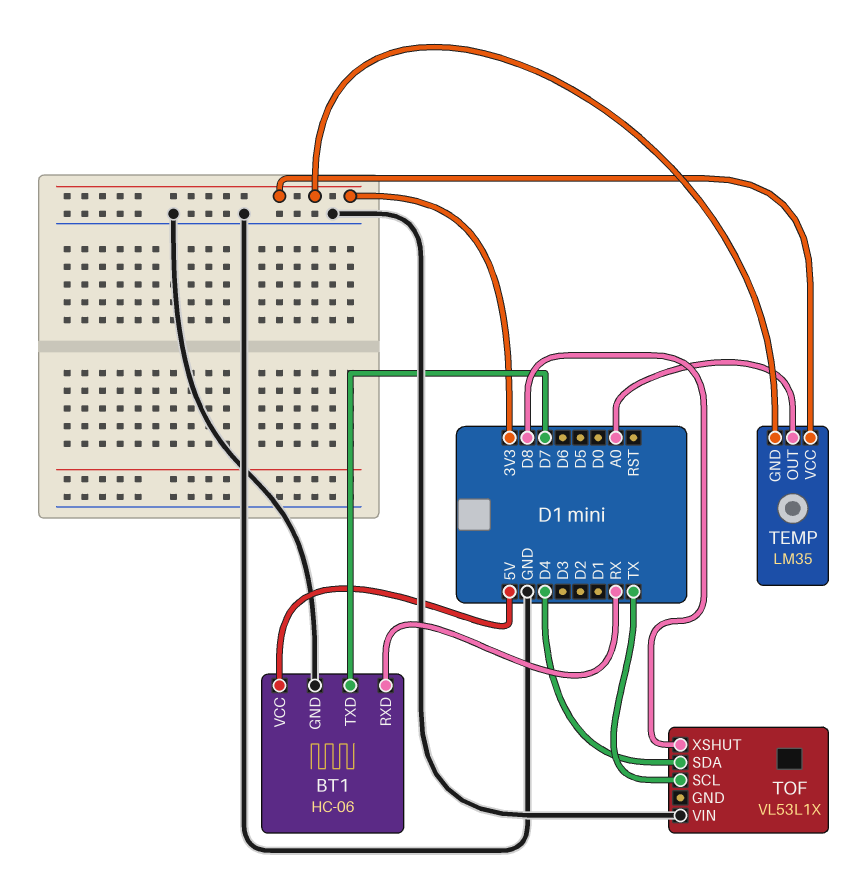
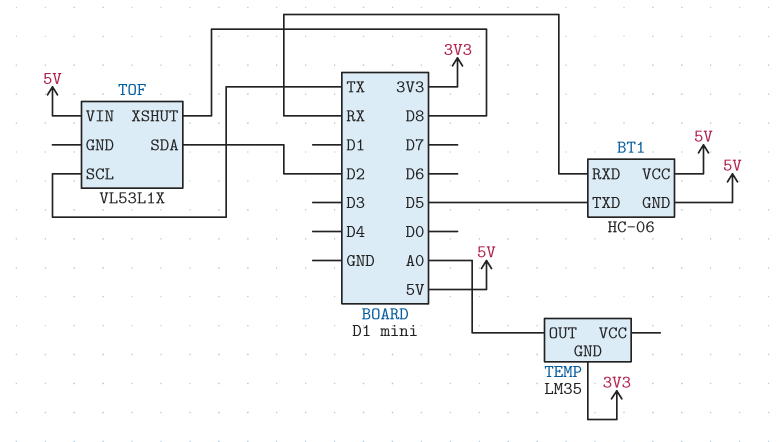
BT1 pin GND: GND -> 5V
BT1 pin TXD: D7 -> D5
TEMP pin VCC: 3V3 -> none
TOF pin SDA: D4 -> D2
TOF pin VIN: GND -> 5V

